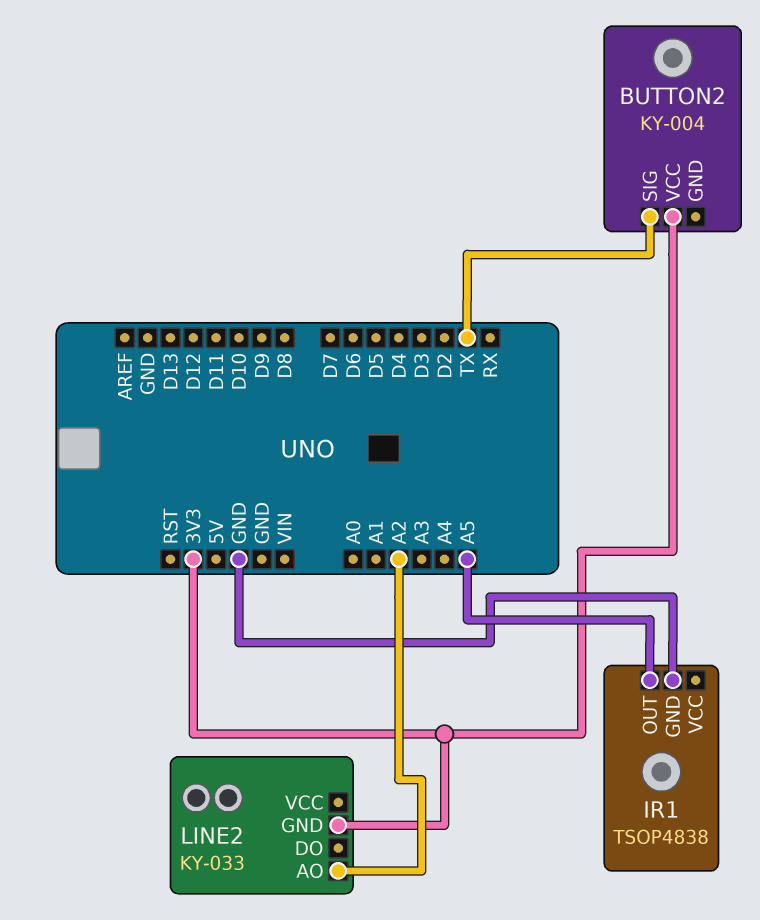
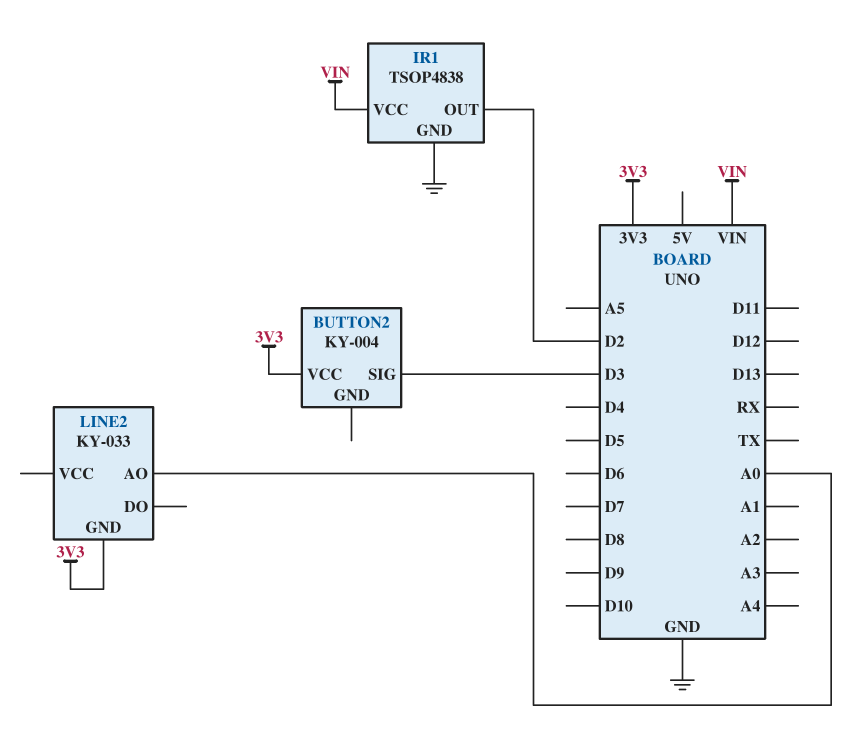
BUTTON2 pin SIG: TX -> D3
IR1 pin OUT: A5 -> D2
IR1 pin VCC: none -> VIN
LINE2 pin AO: A2 -> A0

